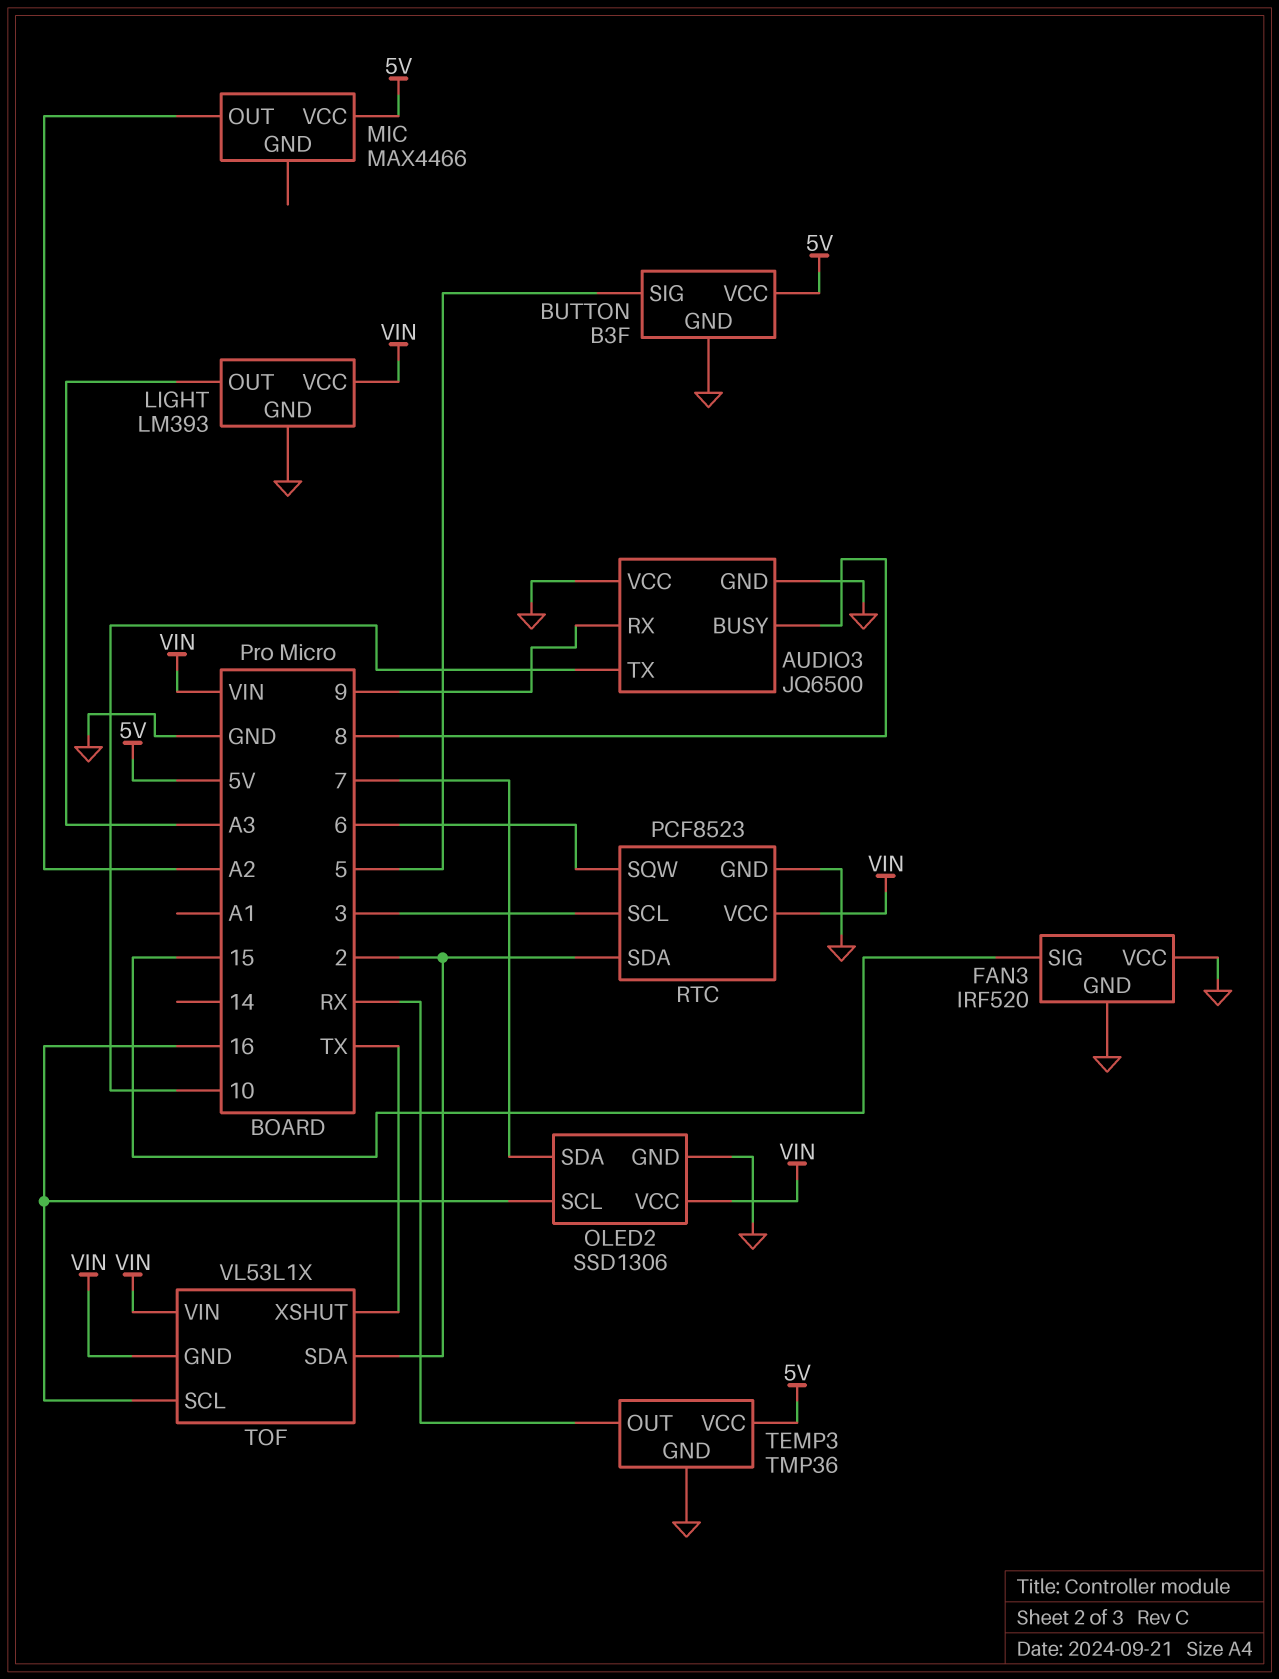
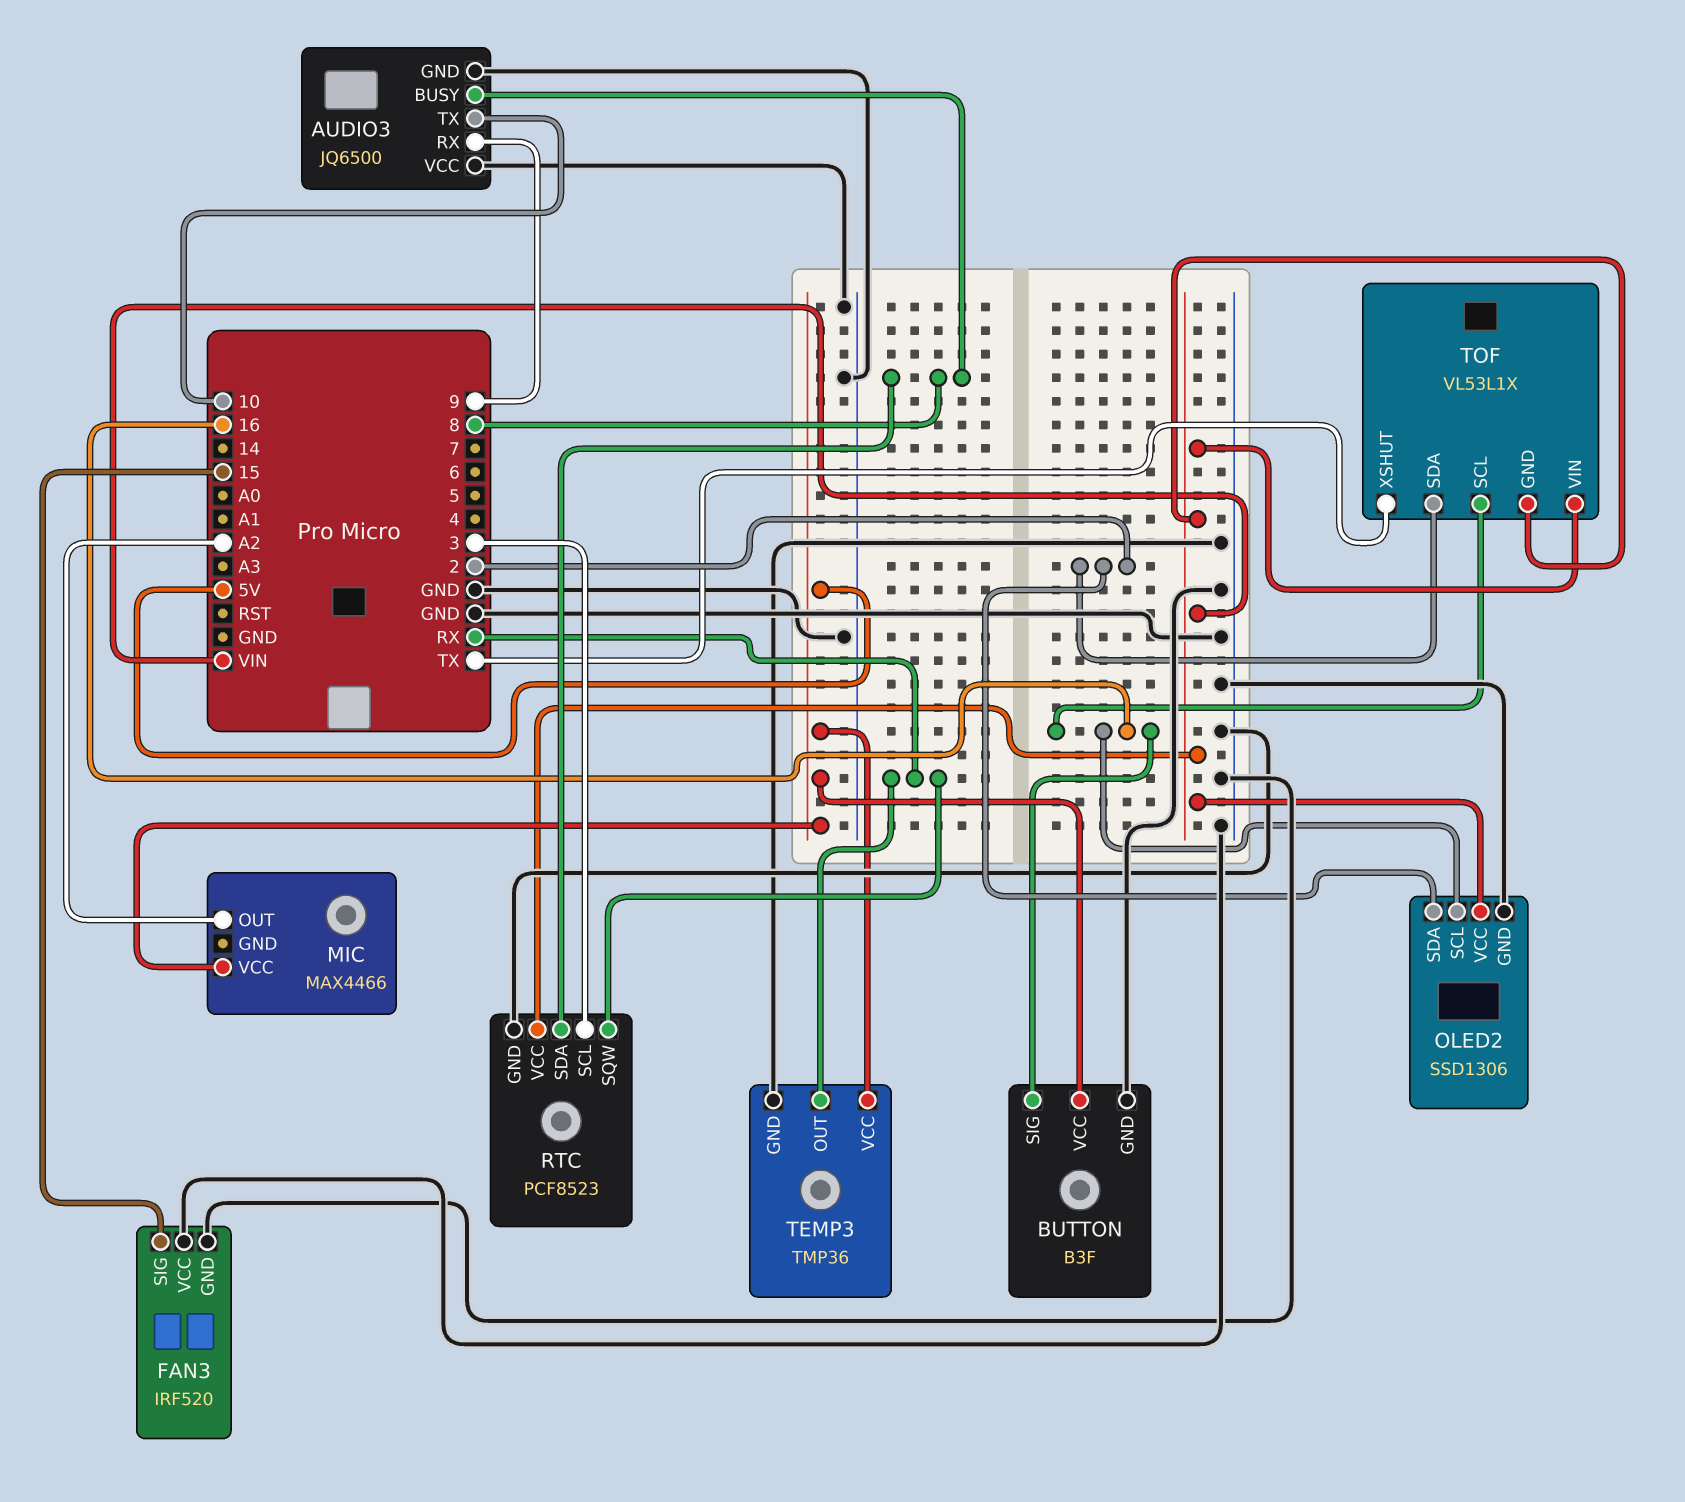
BUTTON pin SIG: 5 -> 16
LIGHT: LM393 -> none
LIGHT pin GND: GND -> none
LIGHT pin OUT: A3 -> none
LIGHT pin VCC: VIN -> none
OLED2 pin SDA: 7 -> 2
RTC pin SDA: 2 -> 8
RTC pin SQW: 6 -> RX

